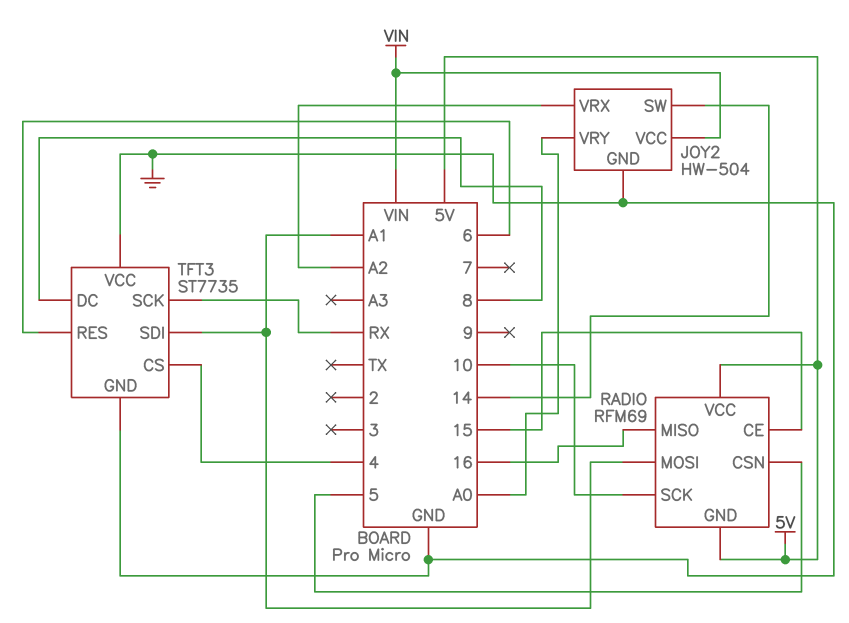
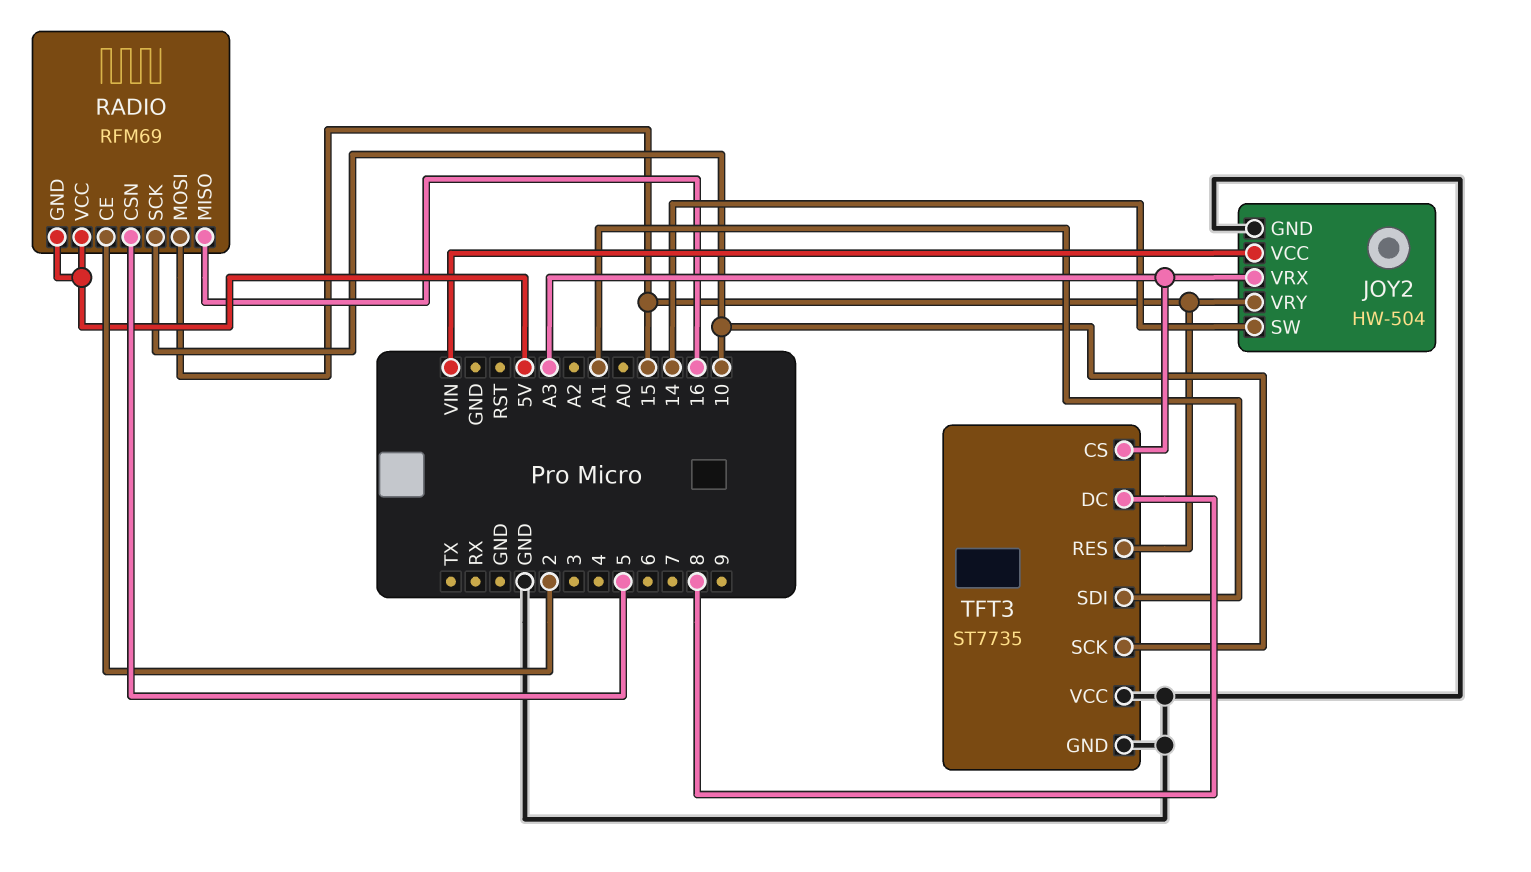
JOY2 pin VRX: A2 -> A3
JOY2 pin VRY: A0 -> 15
RADIO pin CE: 15 -> 2
RADIO pin MOSI: A1 -> 15
TFT3 pin CS: 4 -> A3
TFT3 pin RES: 6 -> 15
TFT3 pin SCK: RX -> 10

